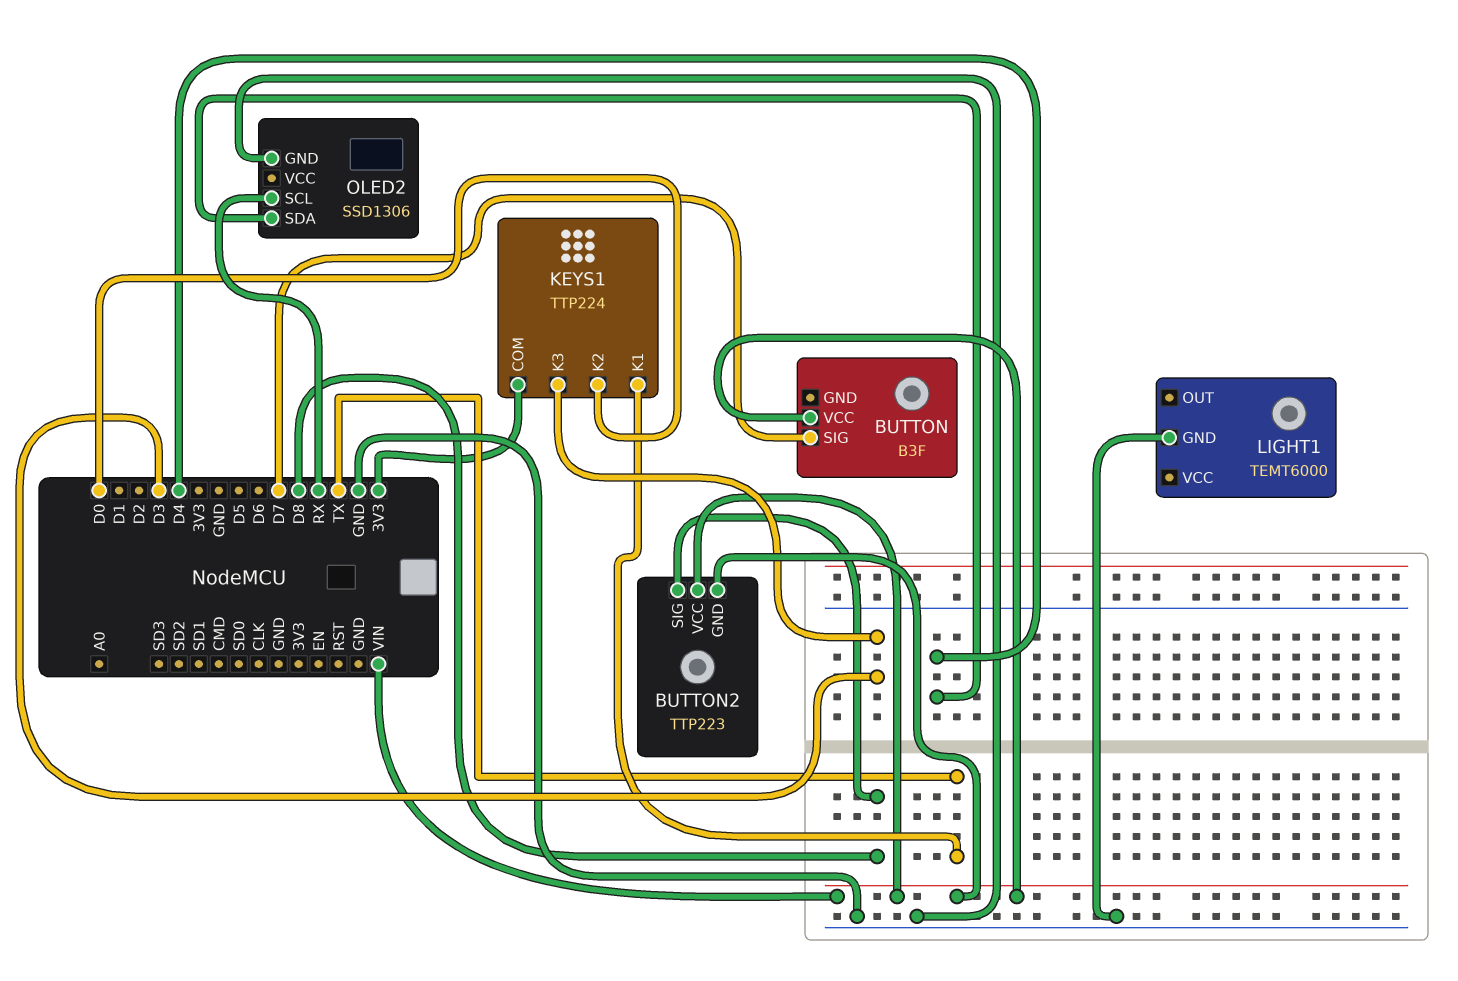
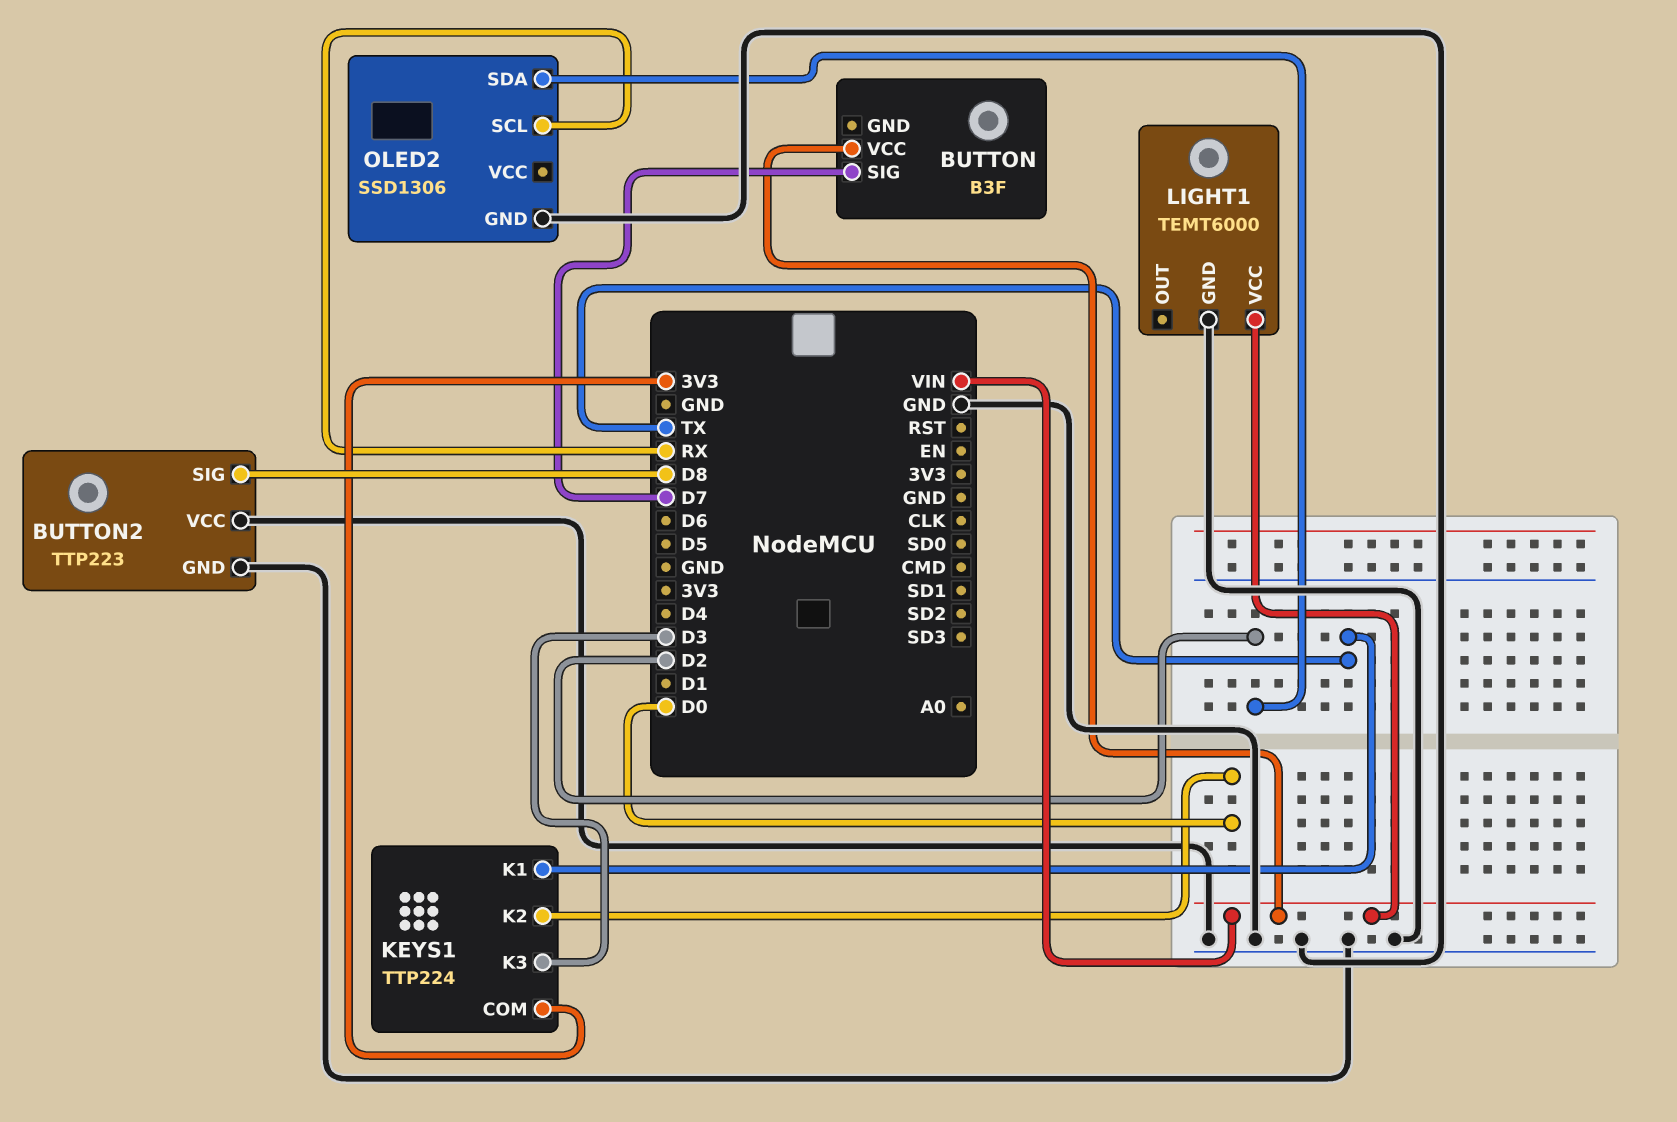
BUTTON2 pin GND: VIN -> GND
BUTTON2 pin VCC: VIN -> GND
LIGHT1 pin VCC: none -> VIN
OLED2 pin SDA: D4 -> D2

